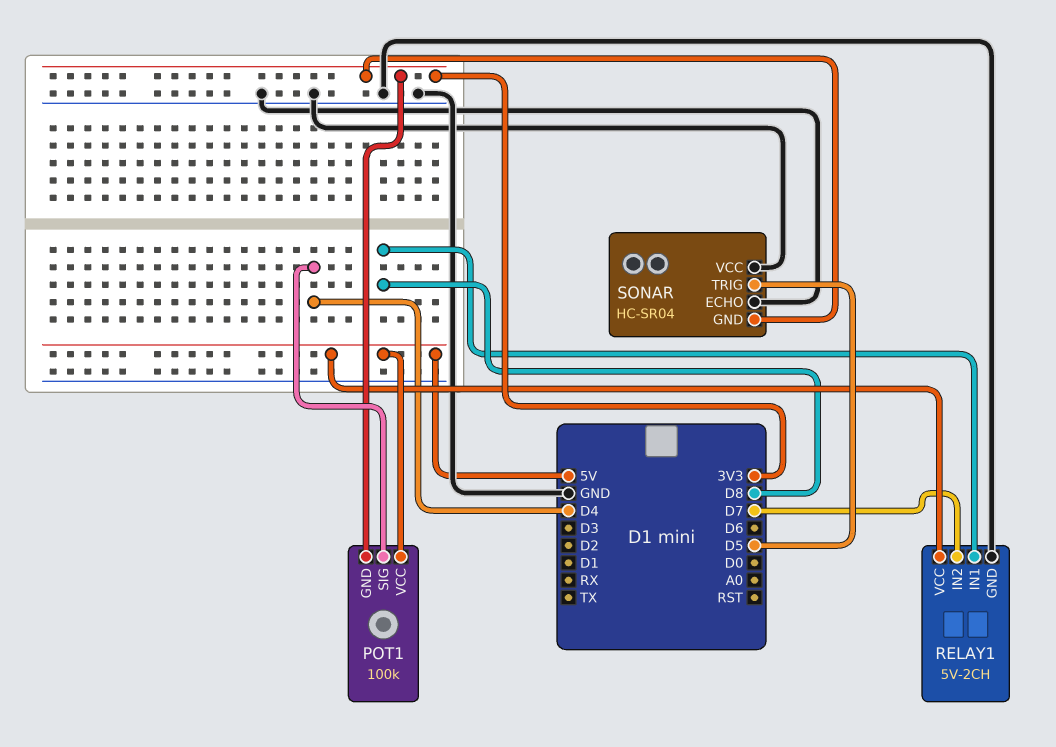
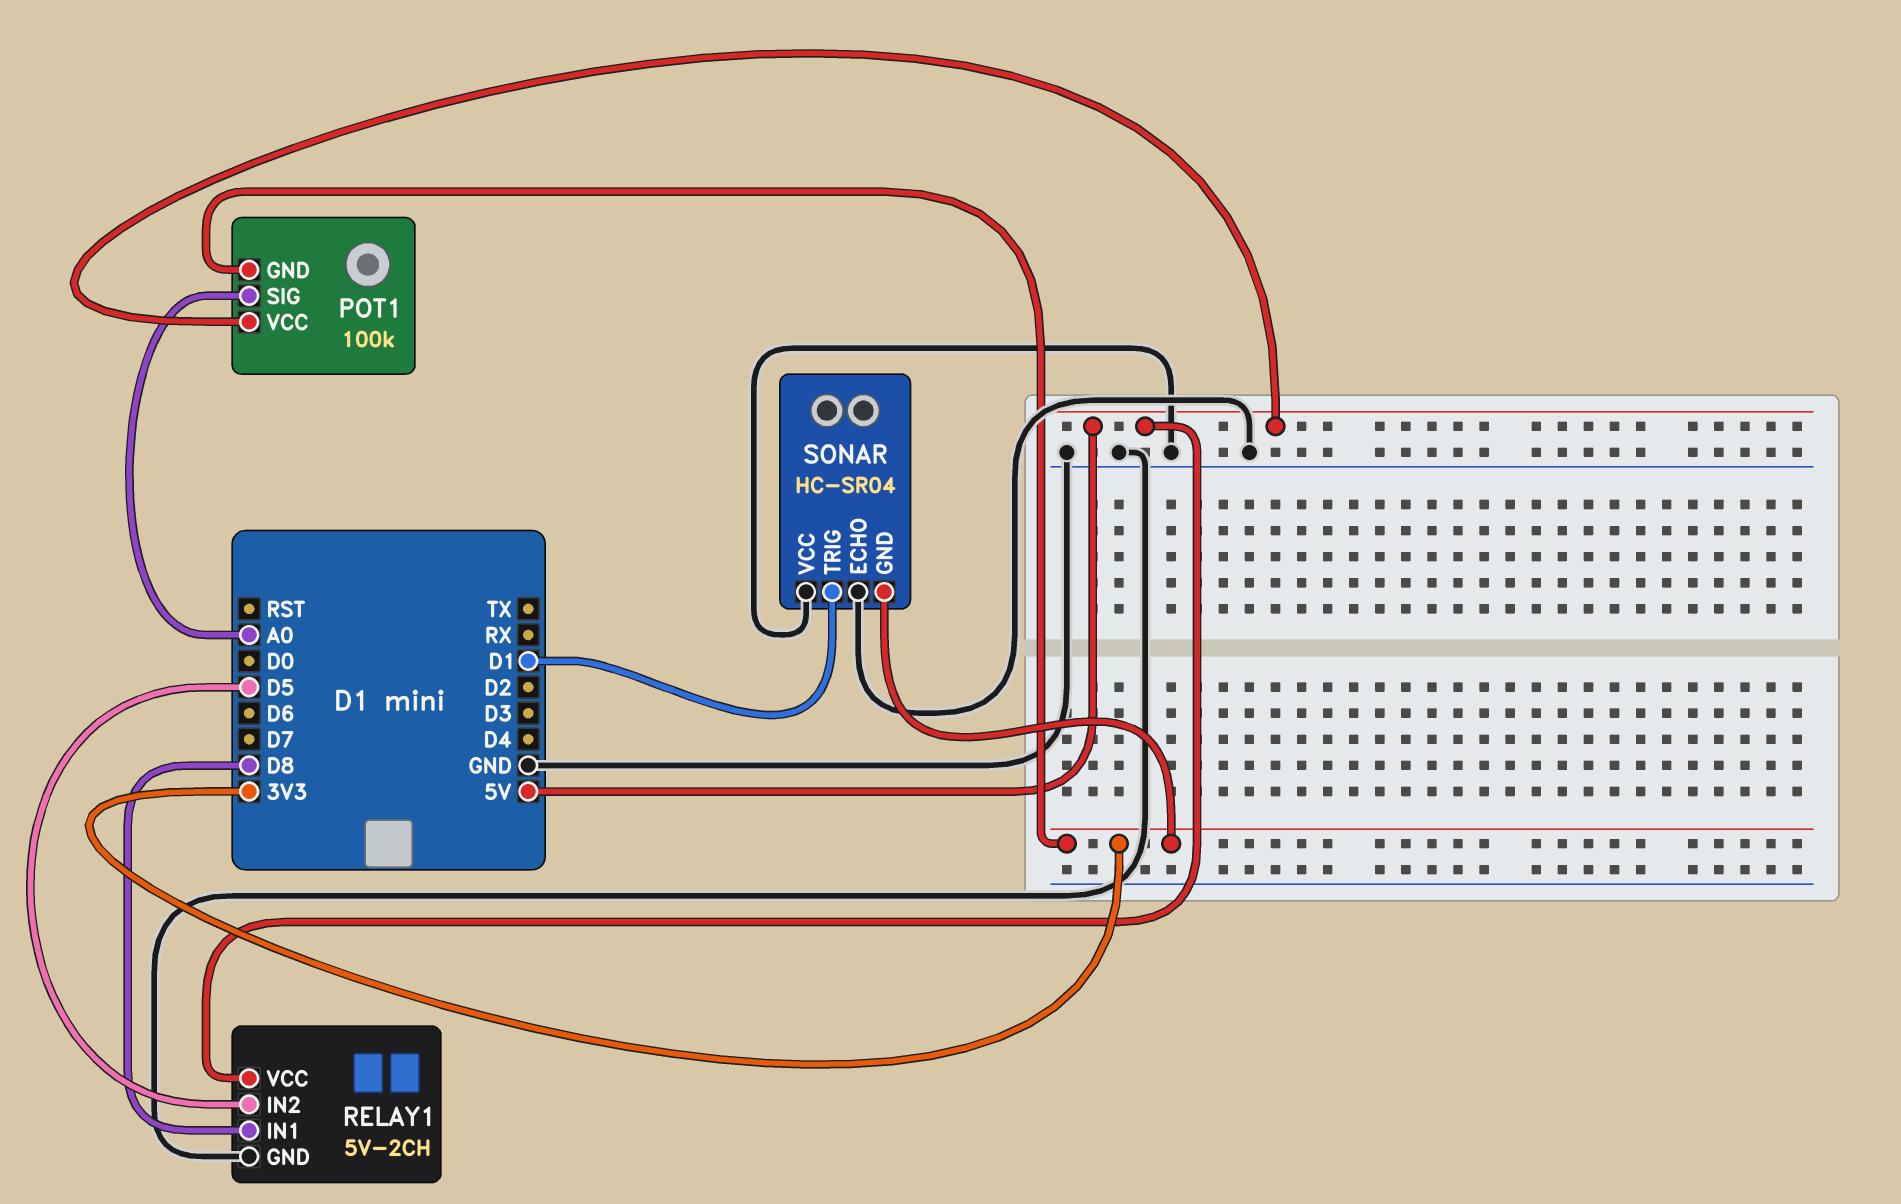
POT1 pin SIG: D4 -> A0
RELAY1 pin IN2: D7 -> D5
SONAR pin TRIG: D5 -> D1

